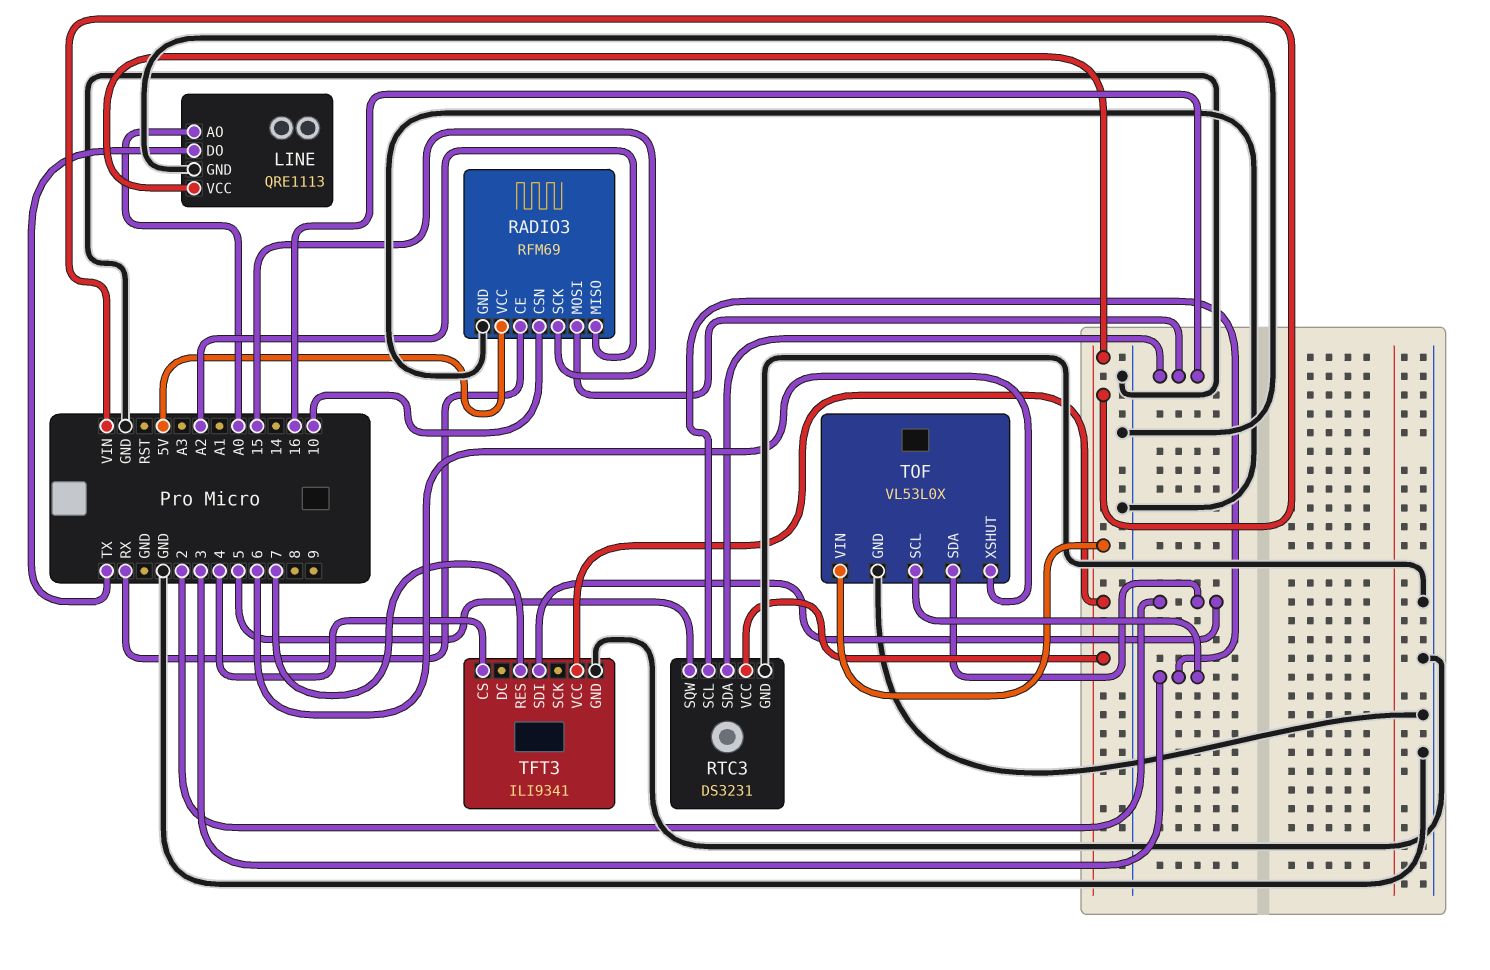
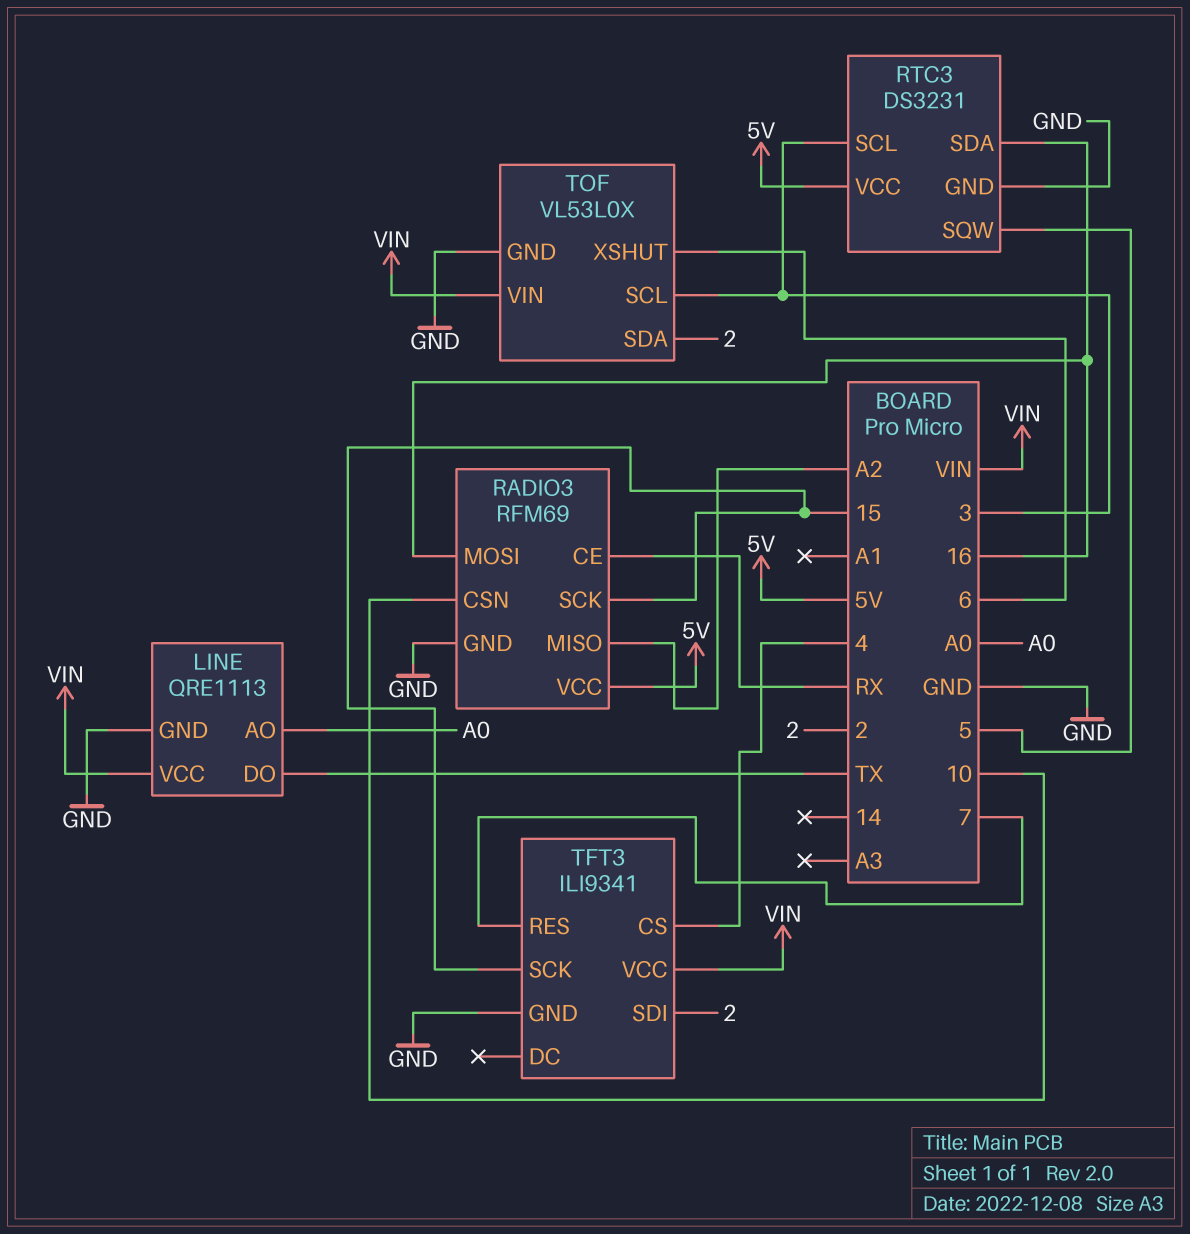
RTC3 pin VCC: VIN -> 5V
TFT3 pin SCK: none -> 15

